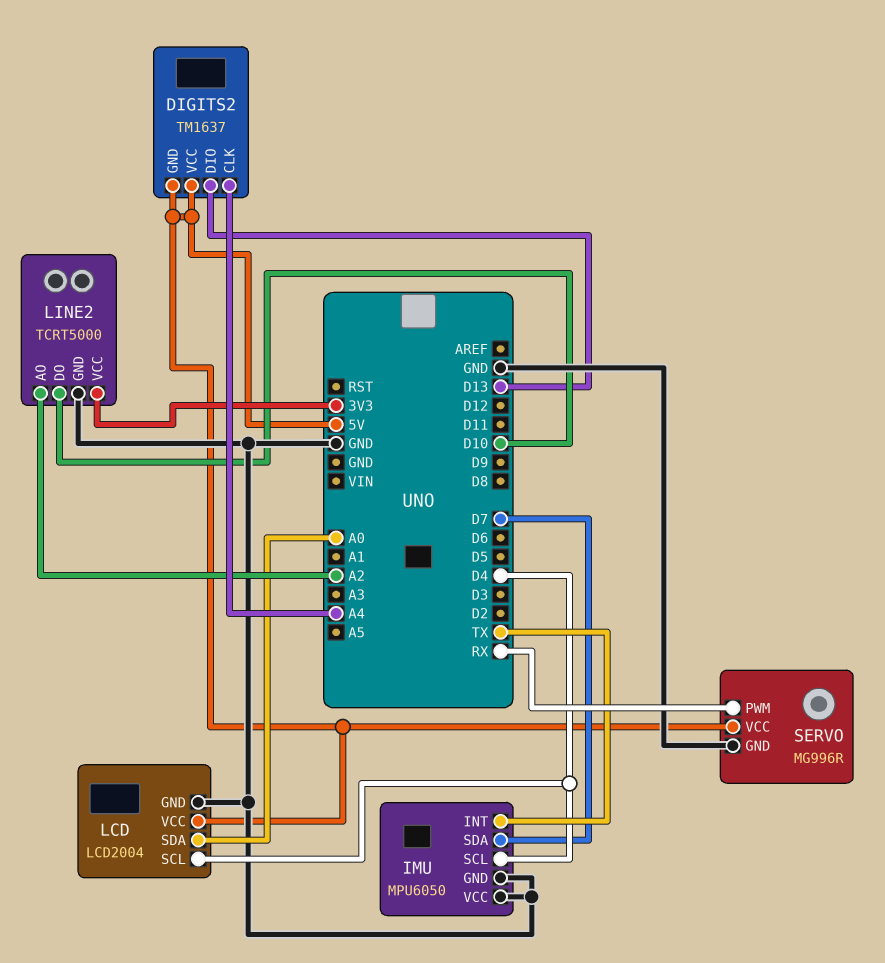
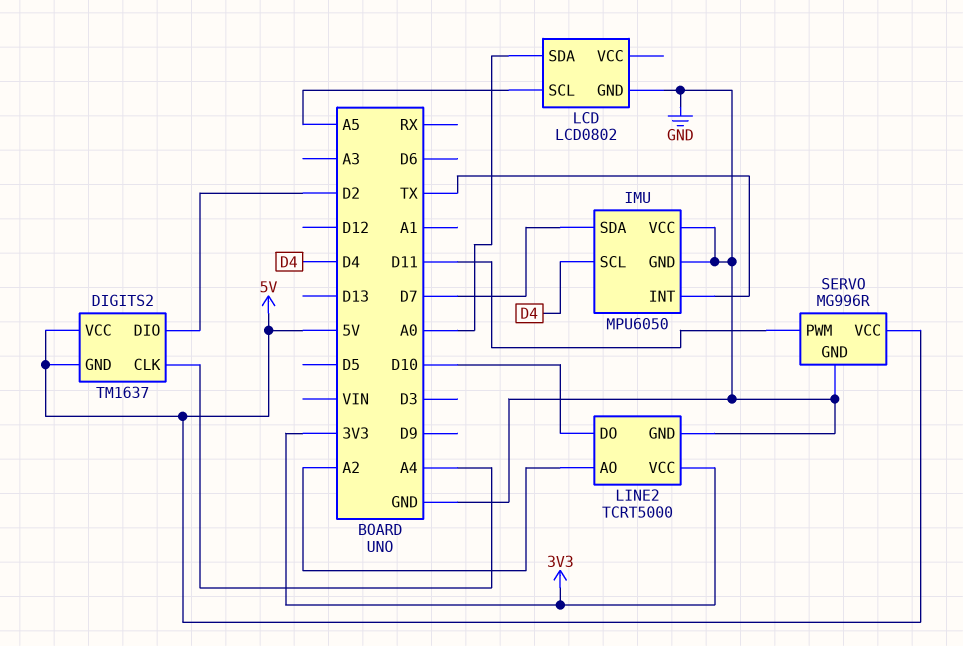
DIGITS2 pin DIO: D13 -> D2
LCD: LCD2004 -> LCD0802
LCD pin SCL: D4 -> A5
LCD pin VCC: 5V -> none
SERVO pin PWM: RX -> D11

